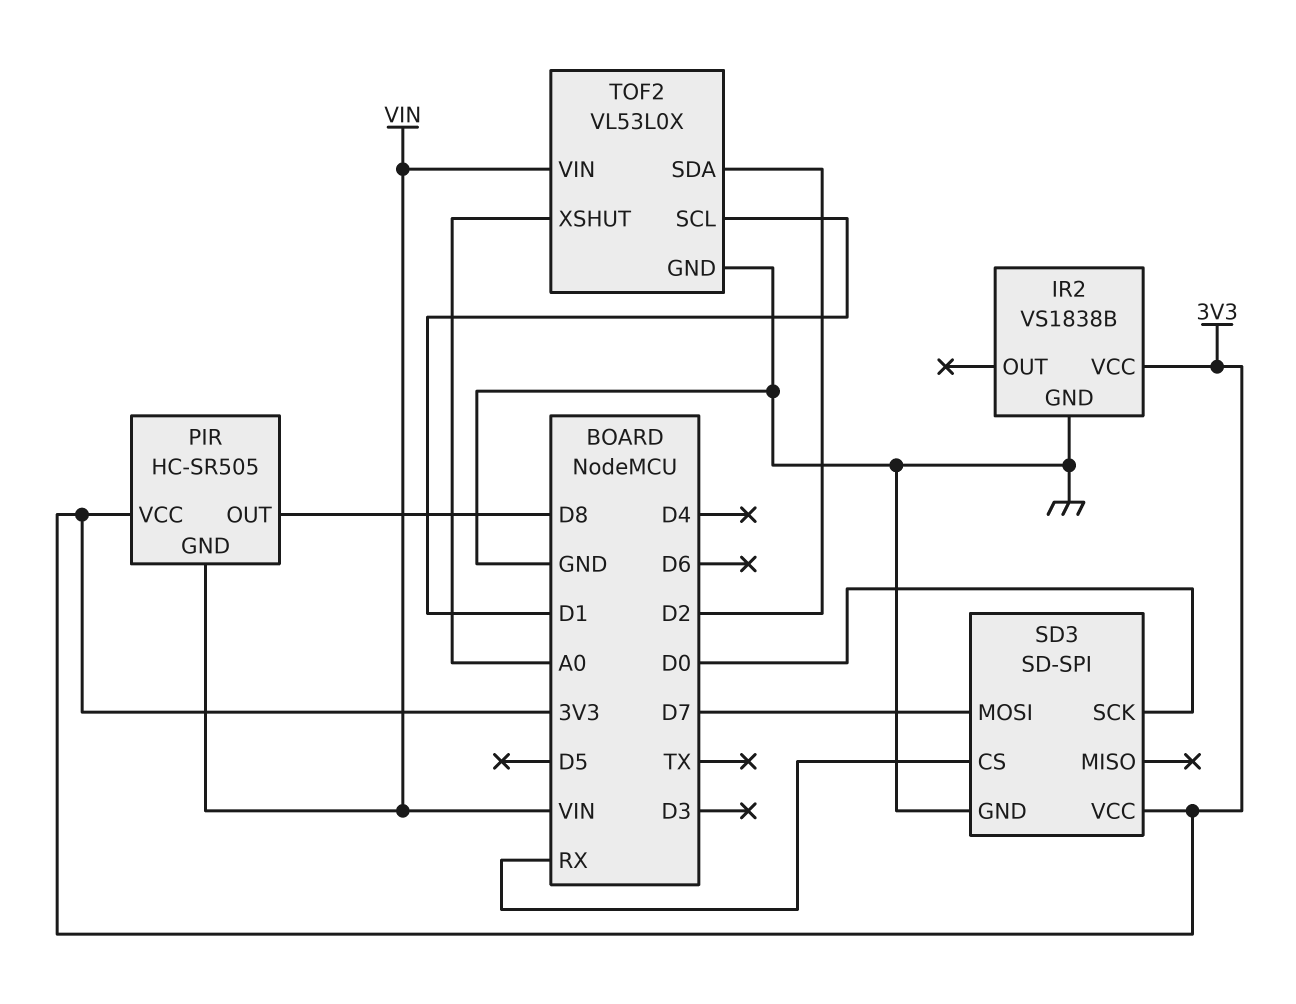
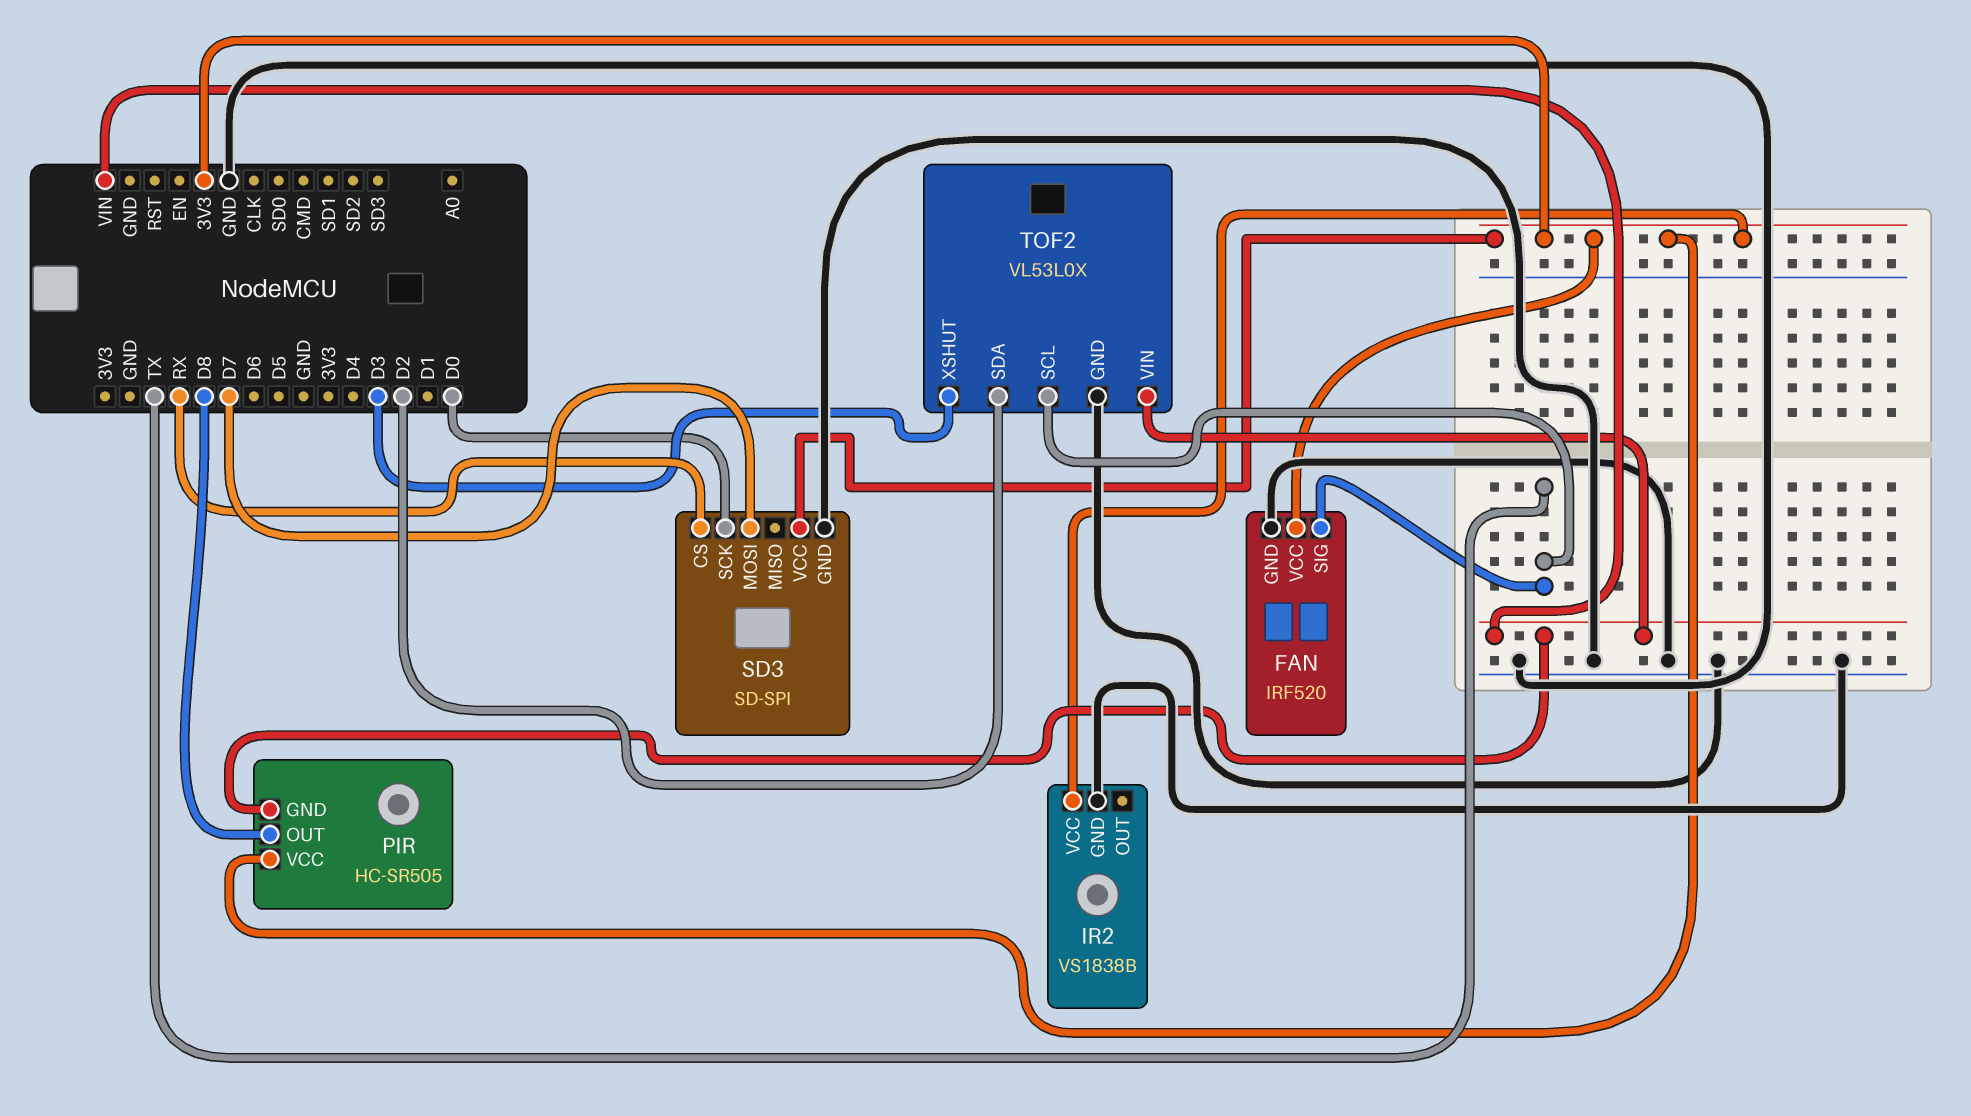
FAN: none -> IRF520
FAN pin GND: none -> GND
FAN pin SIG: none -> TX
FAN pin VCC: none -> 3V3
TOF2 pin SCL: D1 -> TX
TOF2 pin XSHUT: A0 -> D3

